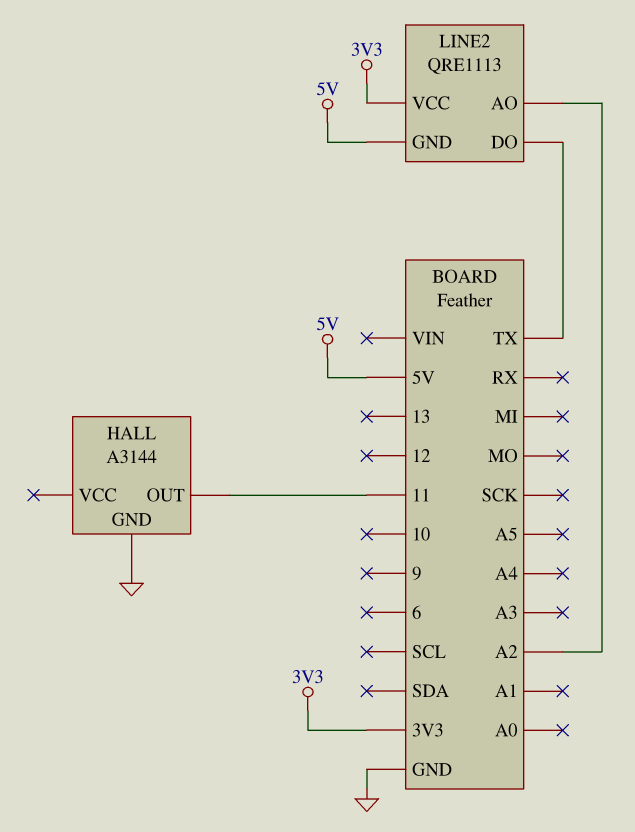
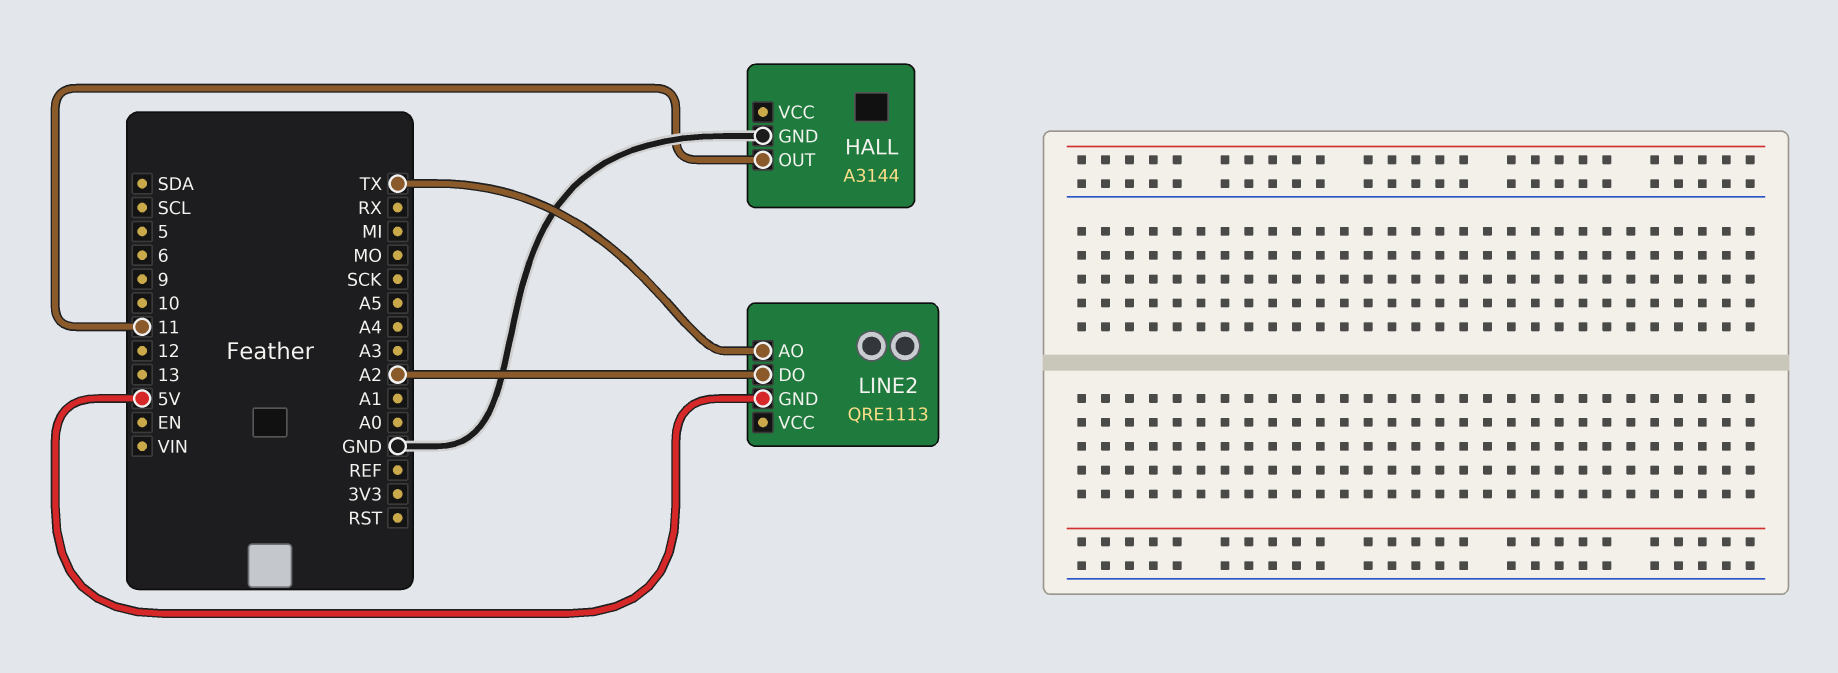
LINE2 pin AO: A2 -> TX
LINE2 pin DO: TX -> A2
LINE2 pin VCC: 3V3 -> none

